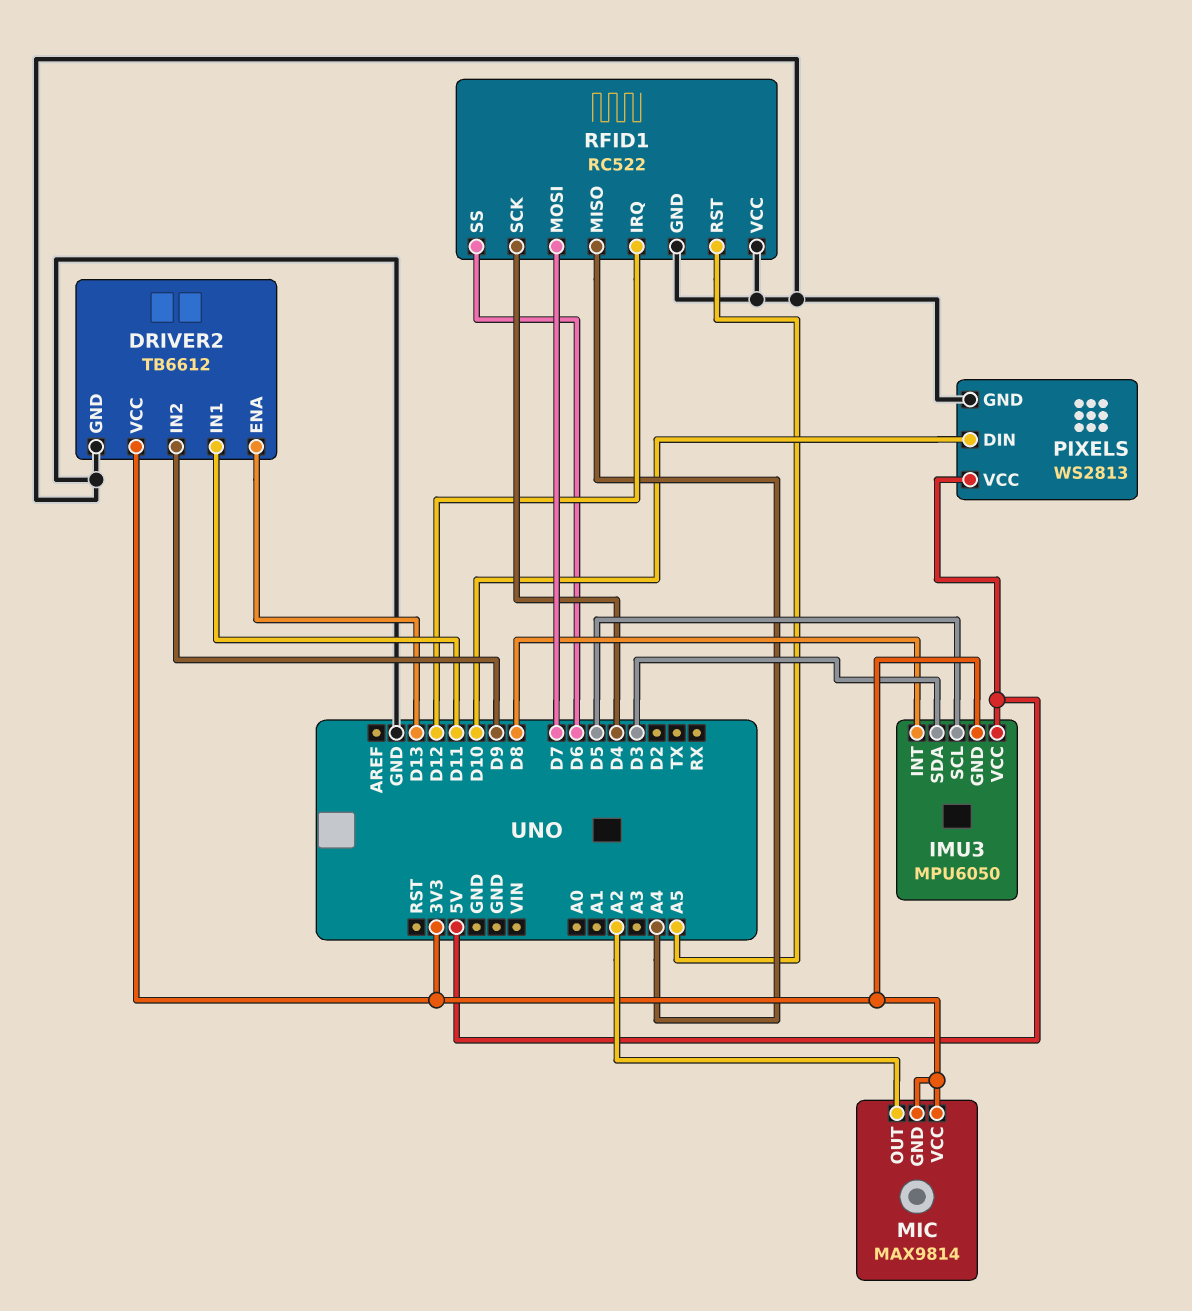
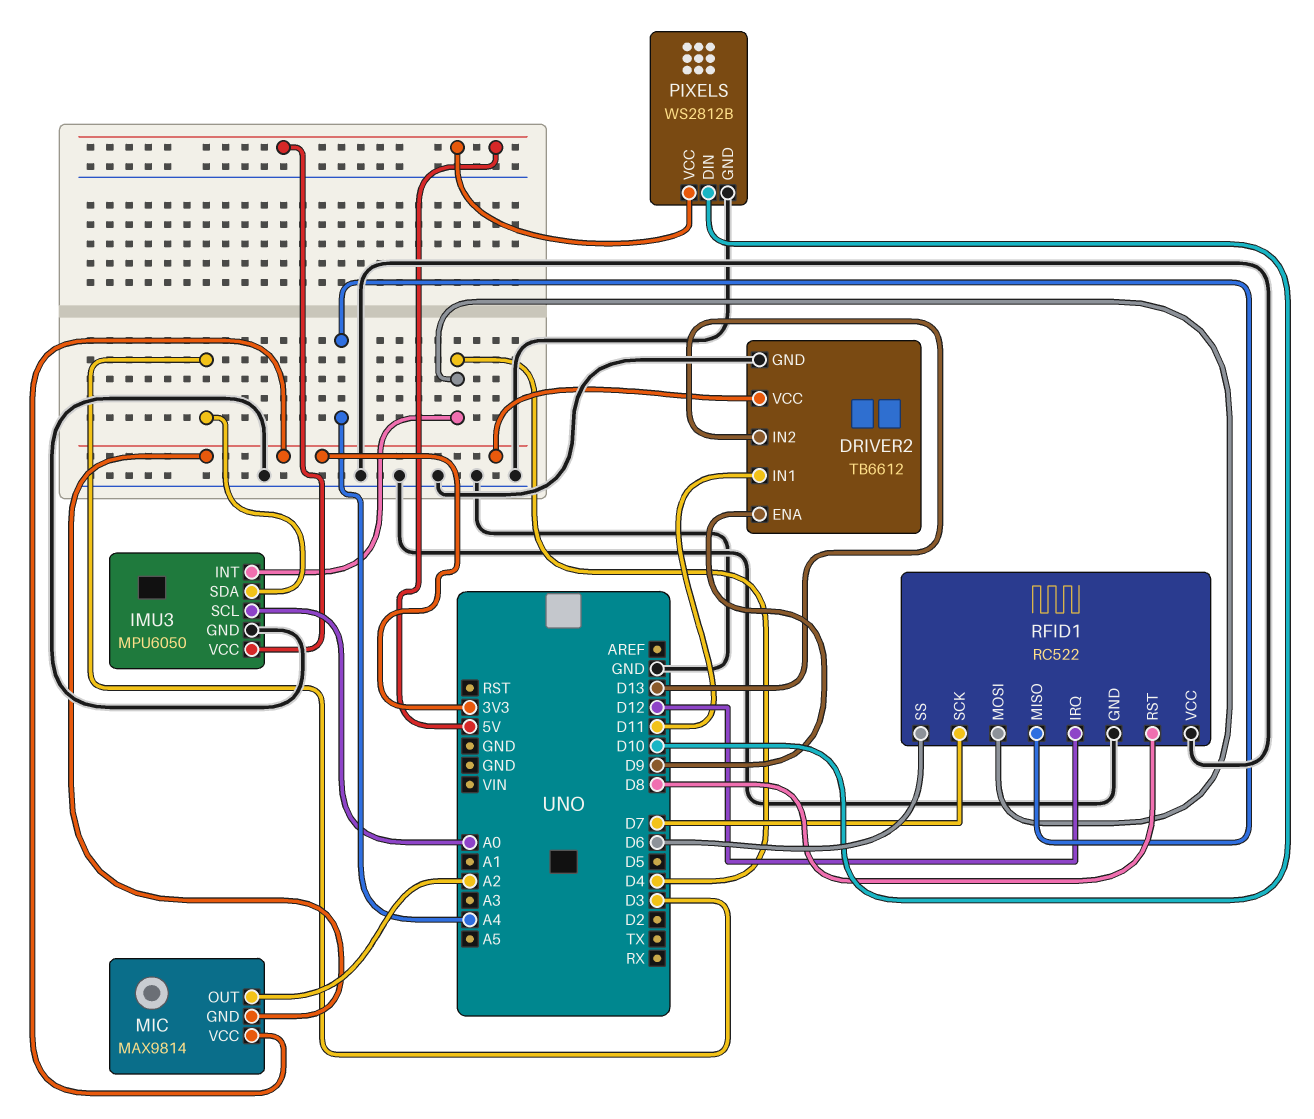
DRIVER2 pin ENA: D13 -> D9
DRIVER2 pin IN2: D9 -> D13
IMU3 pin GND: 3V3 -> GND
IMU3 pin INT: D8 -> D4
IMU3 pin SCL: D5 -> A0
PIXELS: WS2813 -> WS2812B
RFID1 pin MOSI: D7 -> D4
RFID1 pin RST: A5 -> D8
RFID1 pin SCK: D4 -> D7

